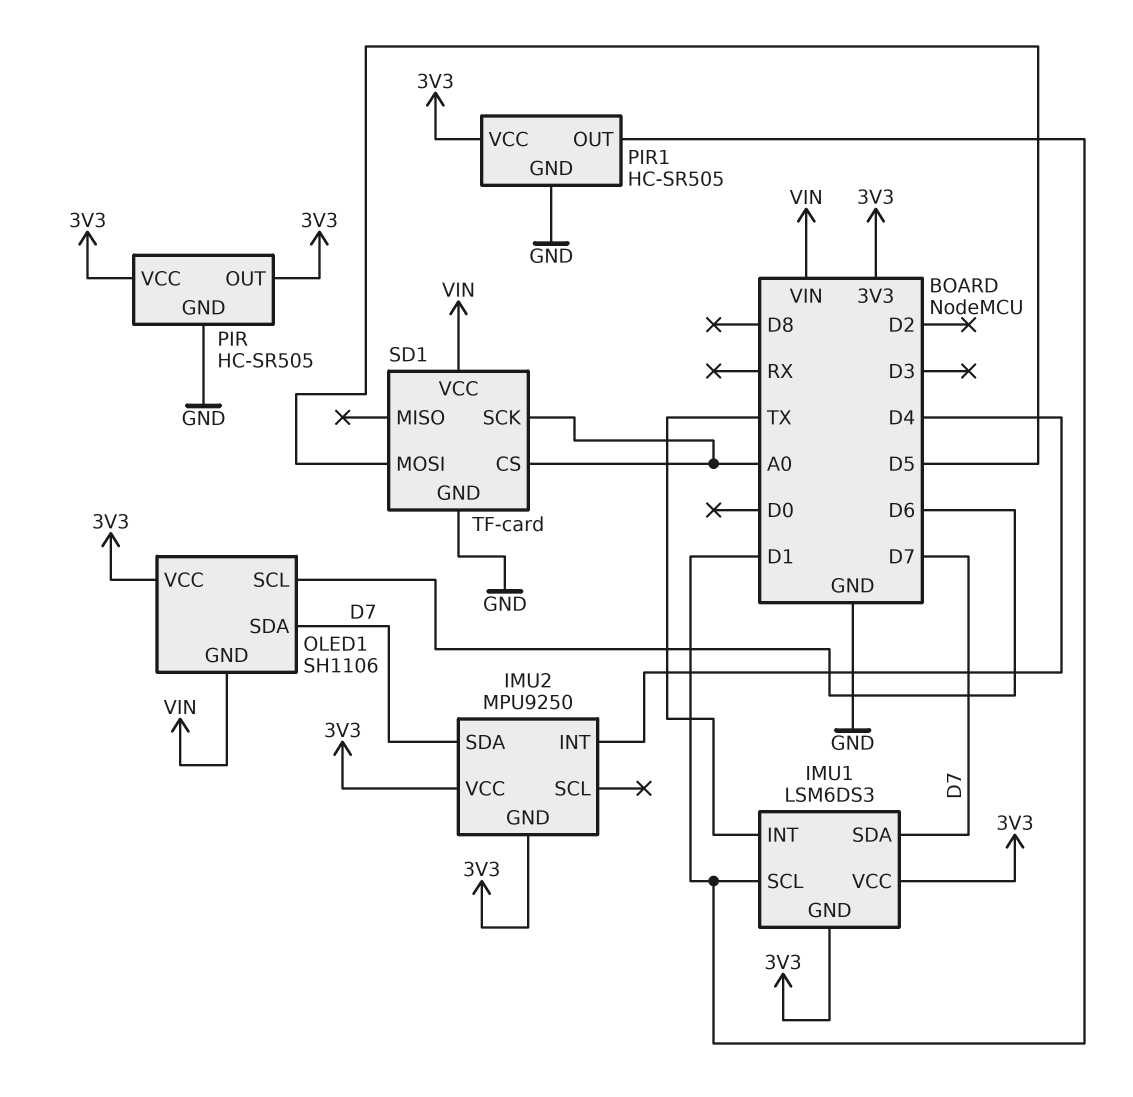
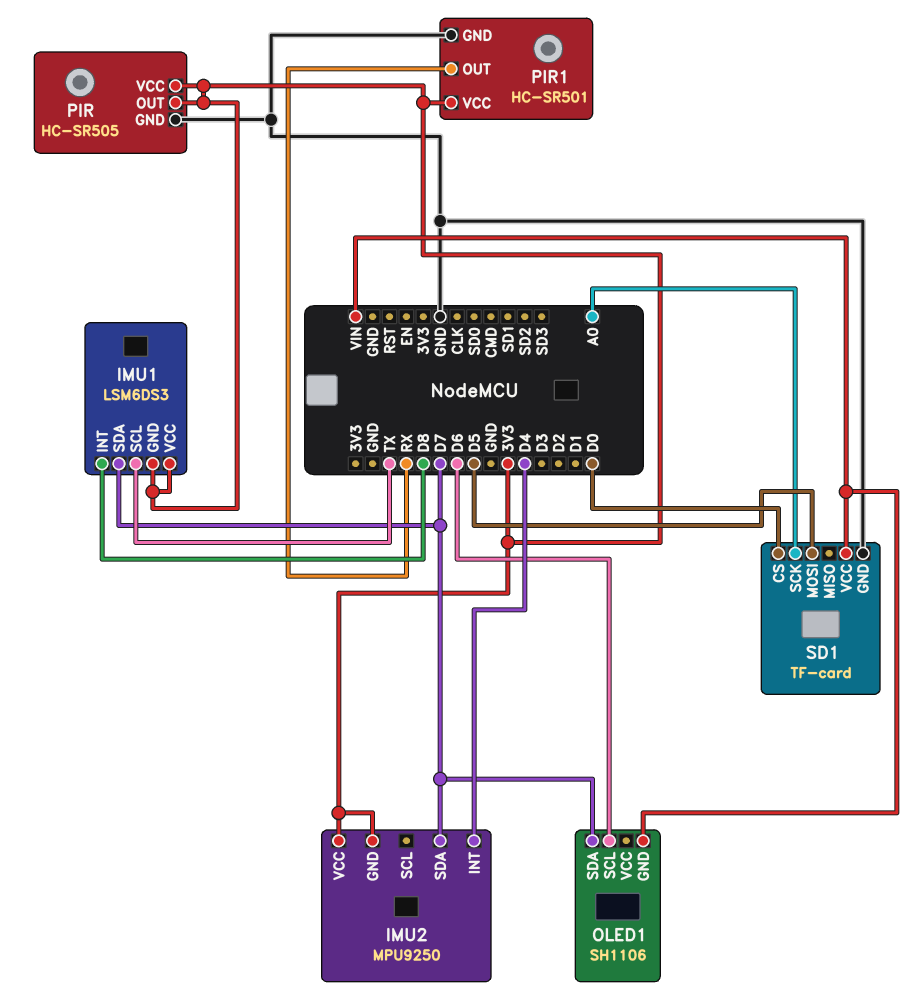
IMU1 pin INT: TX -> D8
IMU1 pin SCL: D1 -> TX
OLED1 pin VCC: 3V3 -> none
PIR1: HC-SR505 -> HC-SR501
PIR1 pin OUT: D1 -> RX
SD1 pin CS: A0 -> D0

